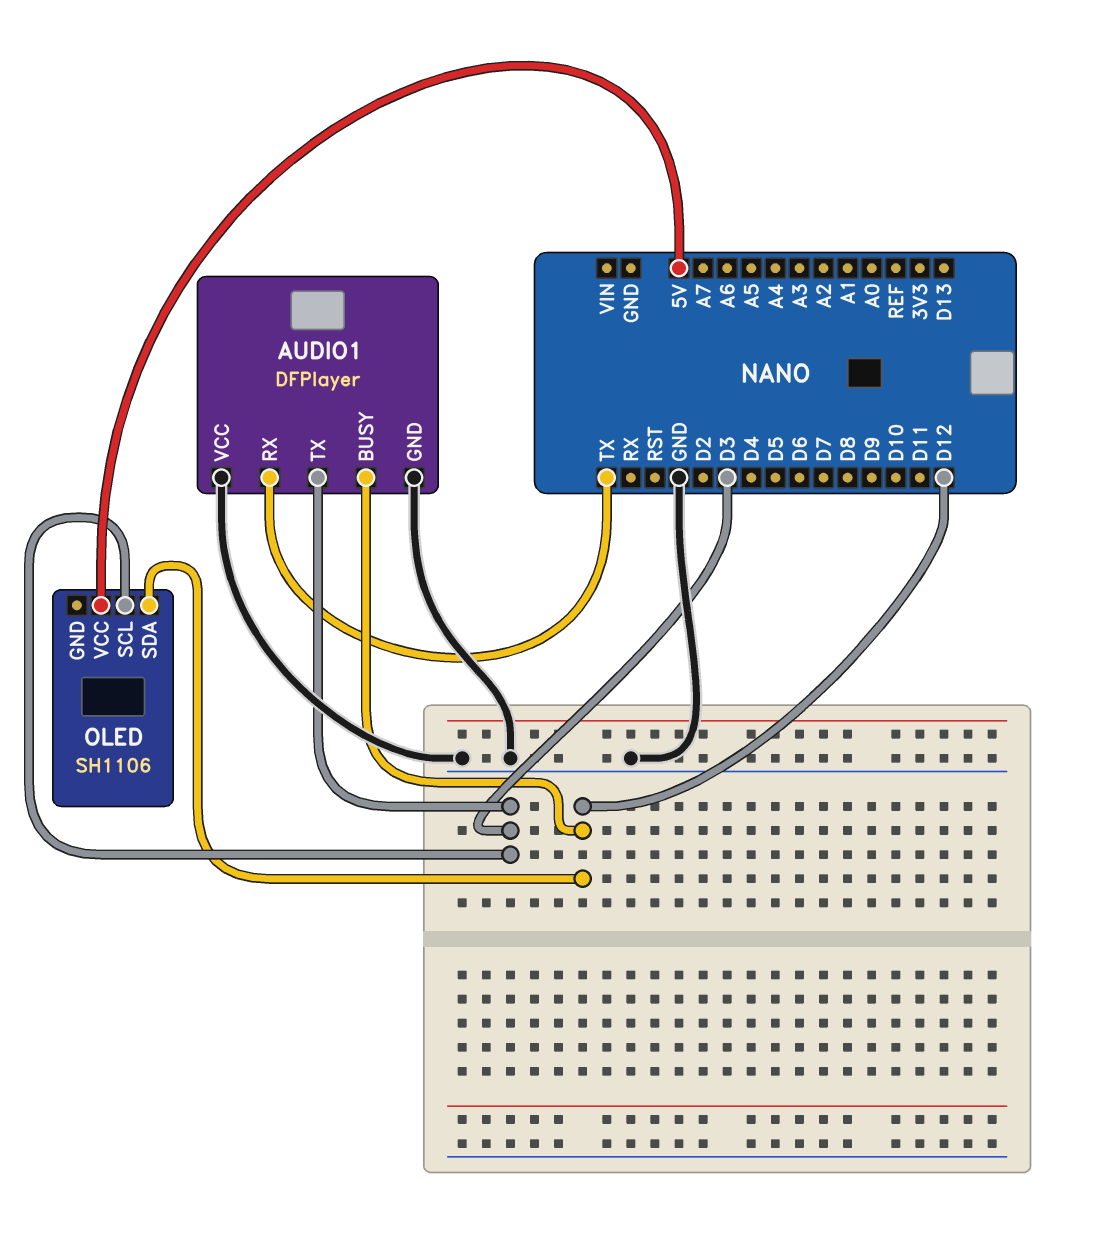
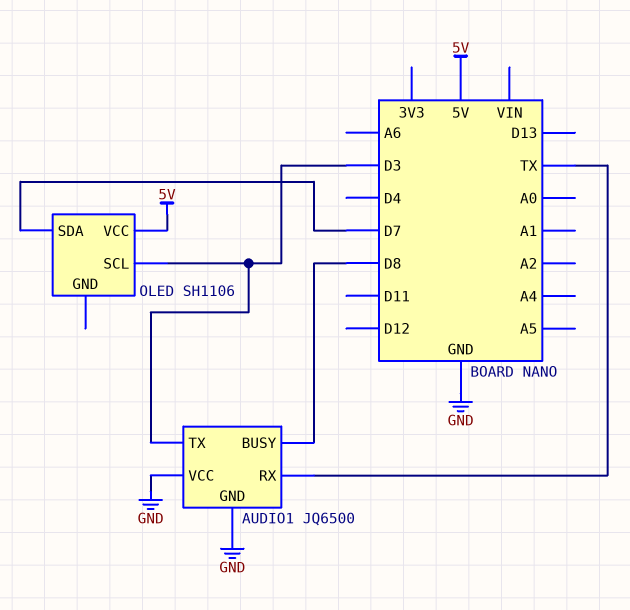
AUDIO1: DFPlayer -> JQ6500
AUDIO1 pin BUSY: D12 -> D8
OLED pin SDA: D12 -> D7

